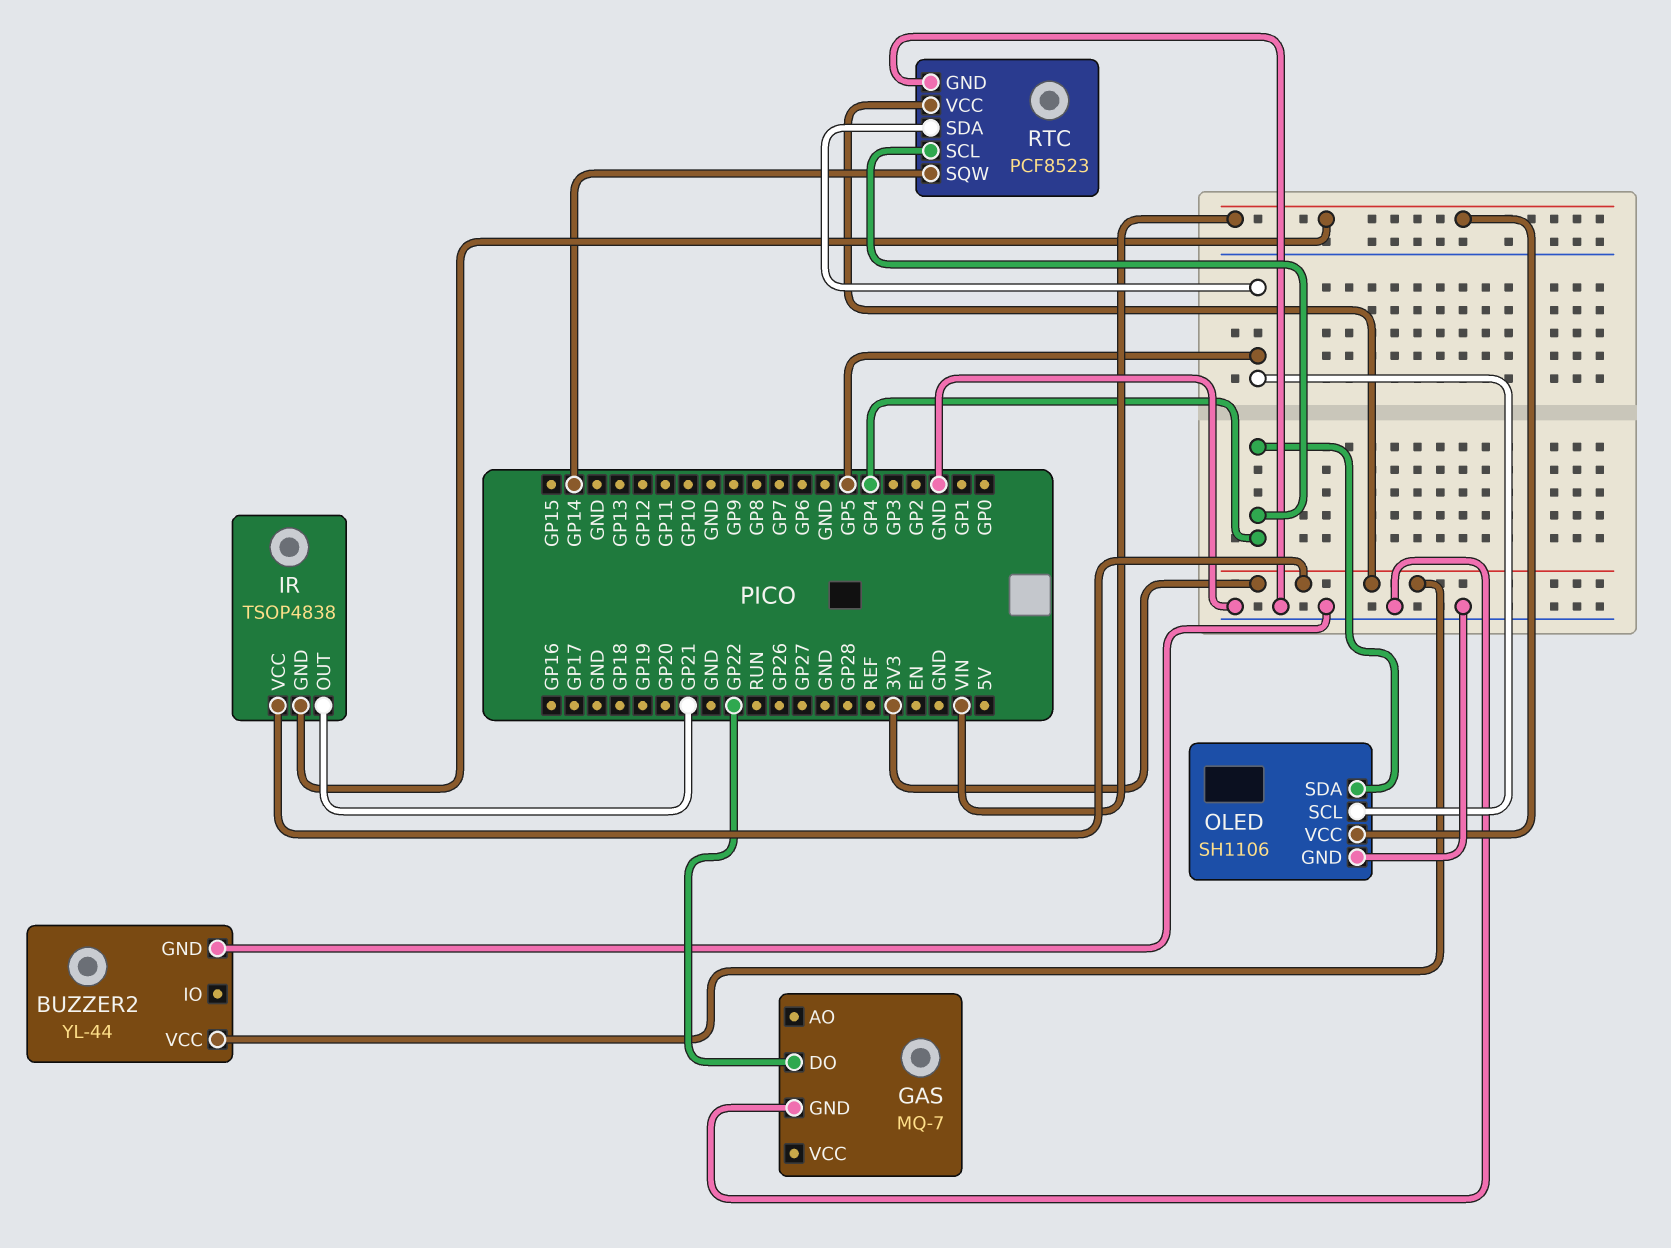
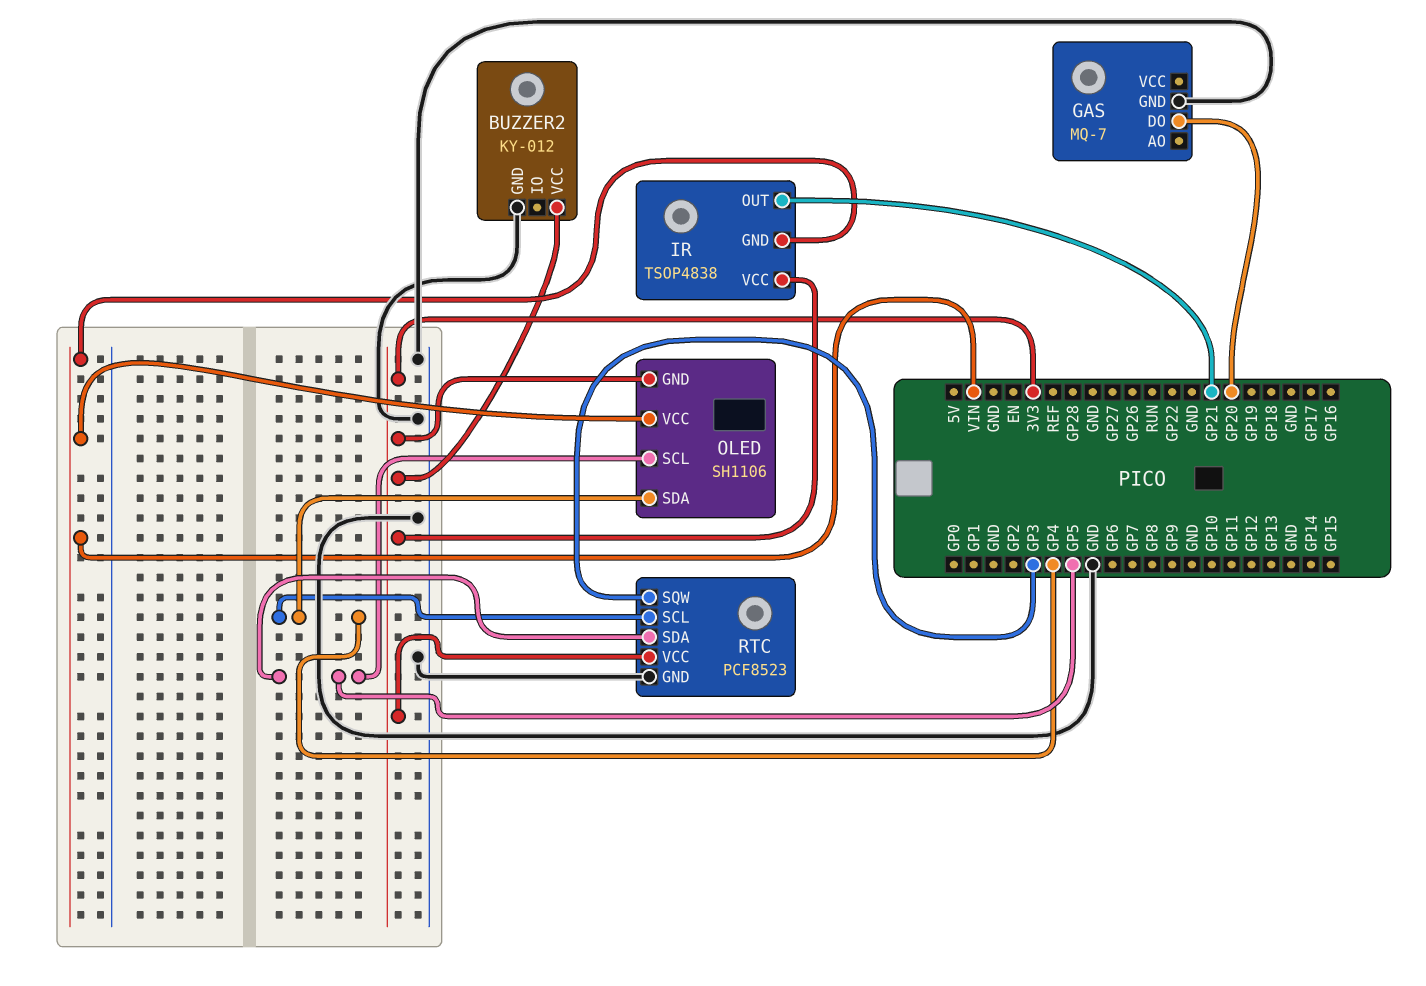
BUZZER2: YL-44 -> KY-012
GAS pin DO: GP22 -> GP20
OLED pin GND: GND -> 3V3
RTC pin SQW: GP14 -> GP3

